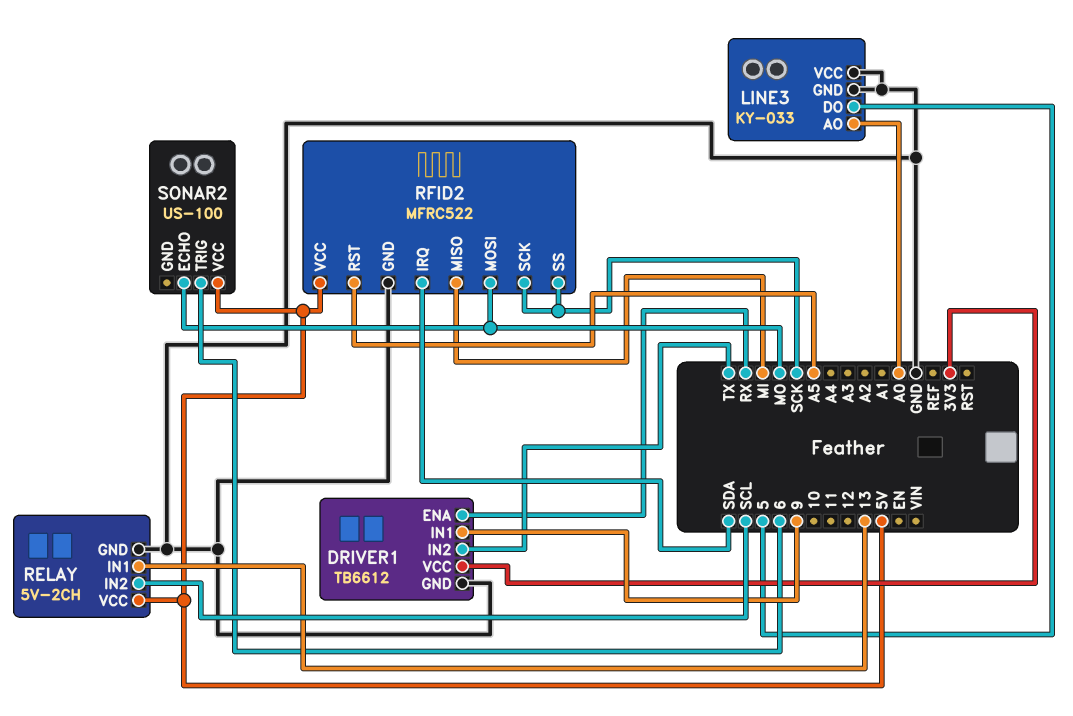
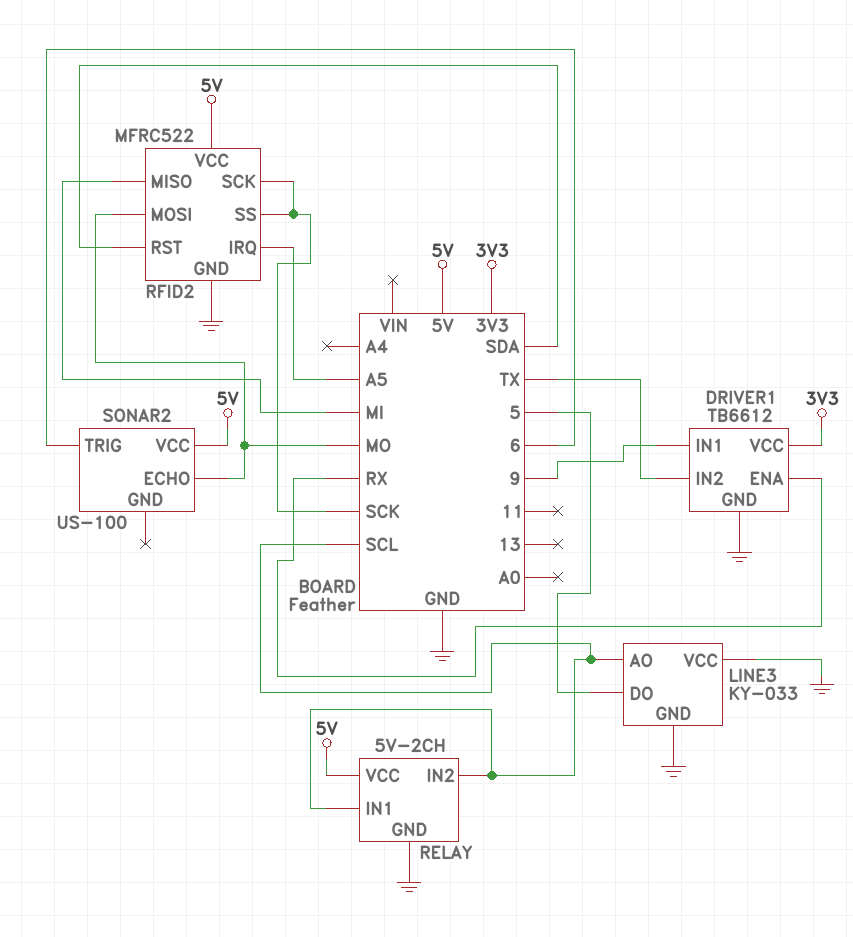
LINE3 pin AO: A0 -> SCL
RELAY pin IN1: 13 -> SCL
RFID2 pin IRQ: SDA -> A5
RFID2 pin RST: A5 -> SDA

